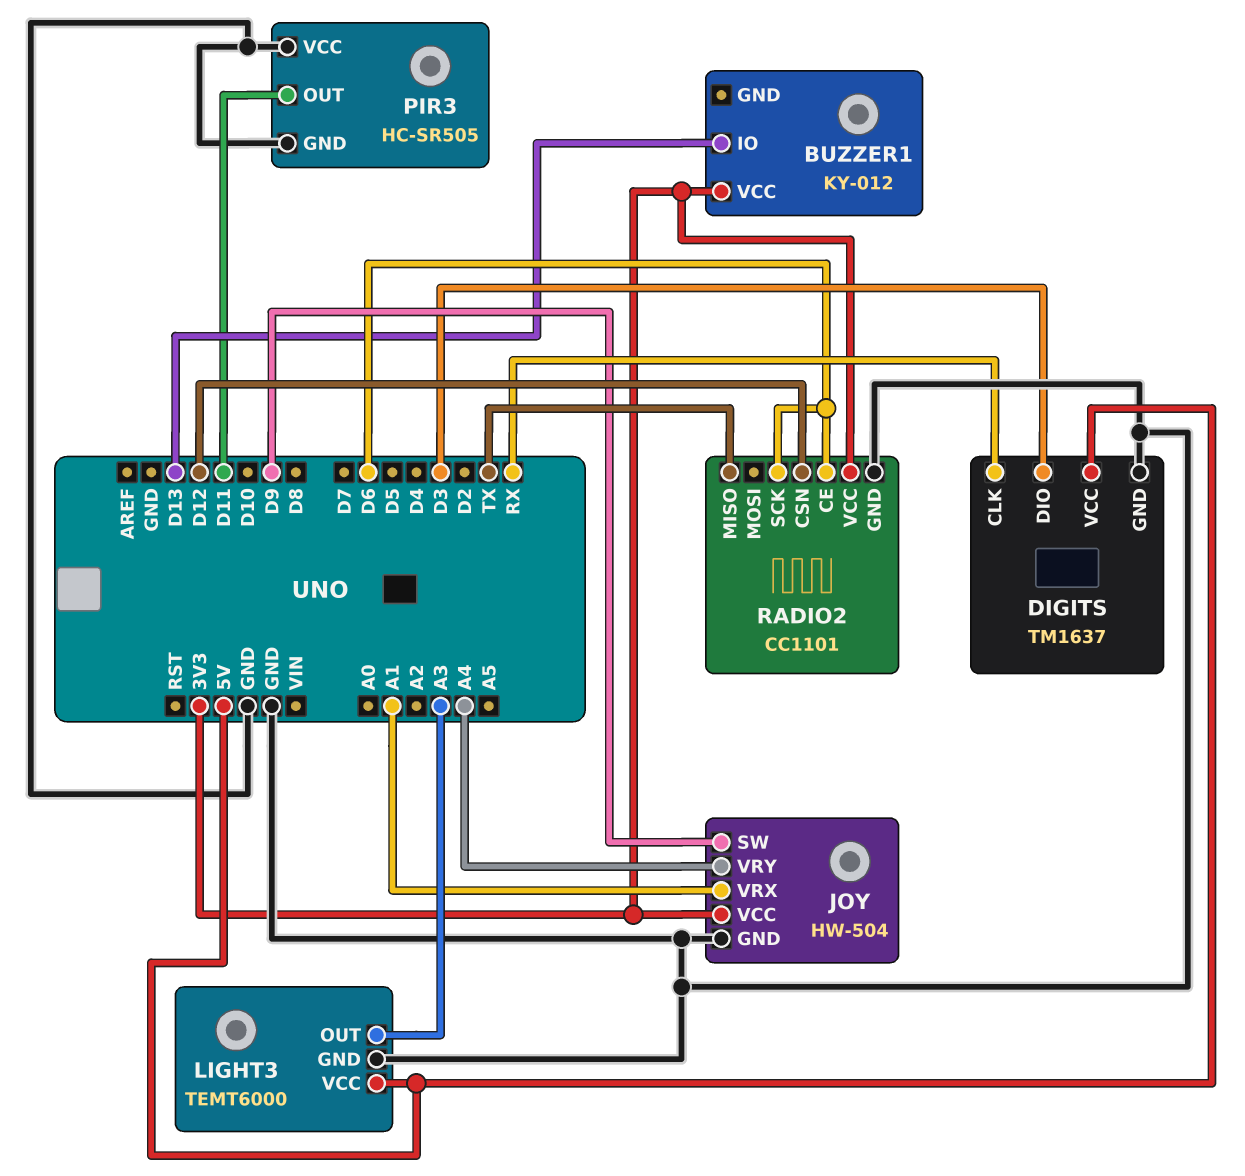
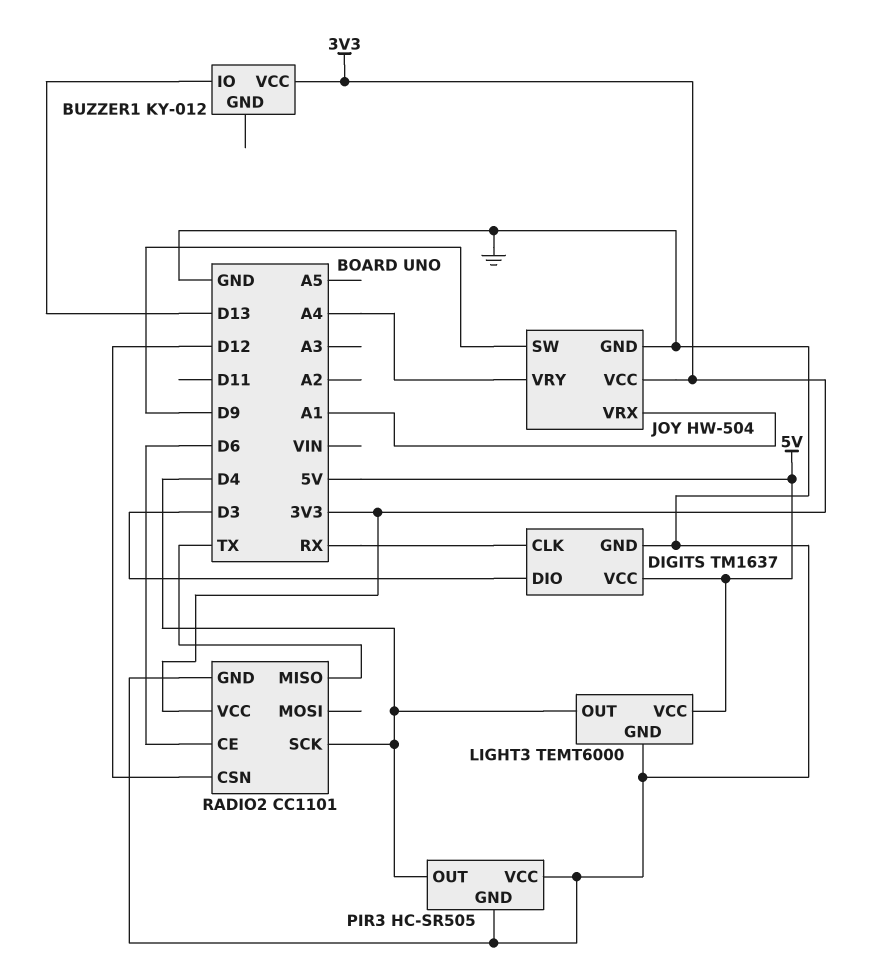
LIGHT3 pin OUT: A3 -> D4
PIR3 pin OUT: D11 -> D4
RADIO2 pin SCK: D6 -> D4

